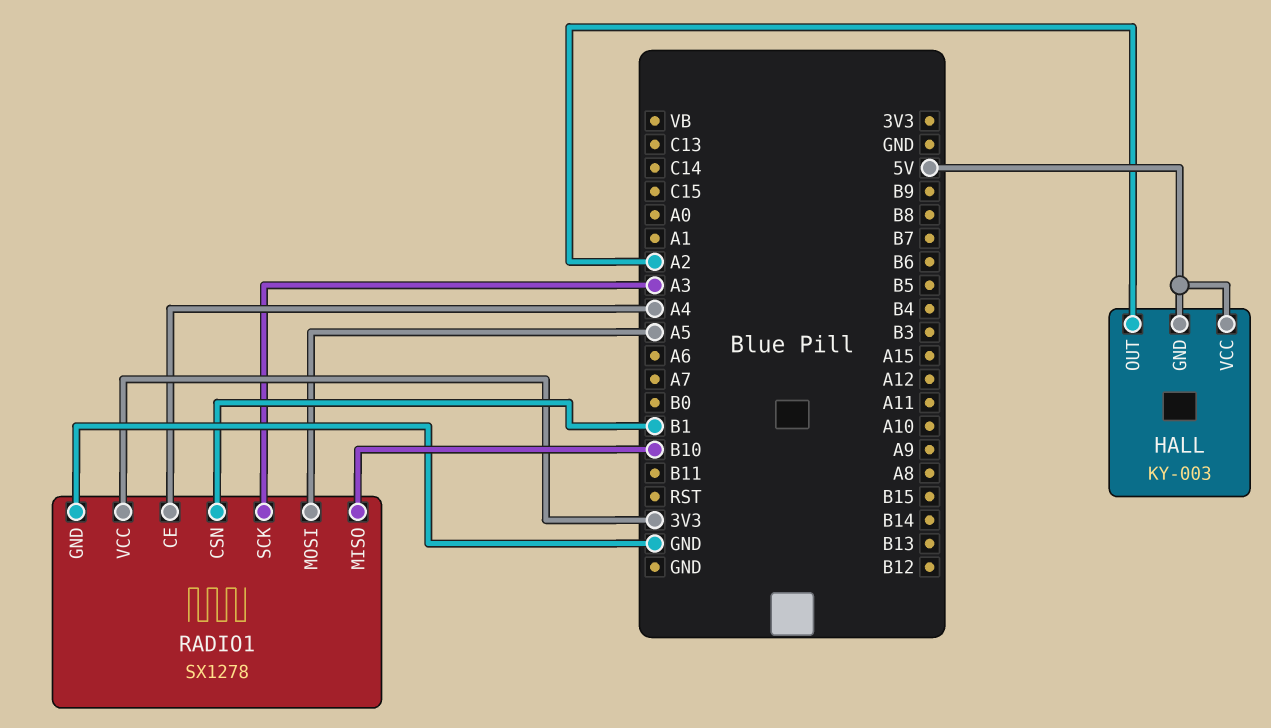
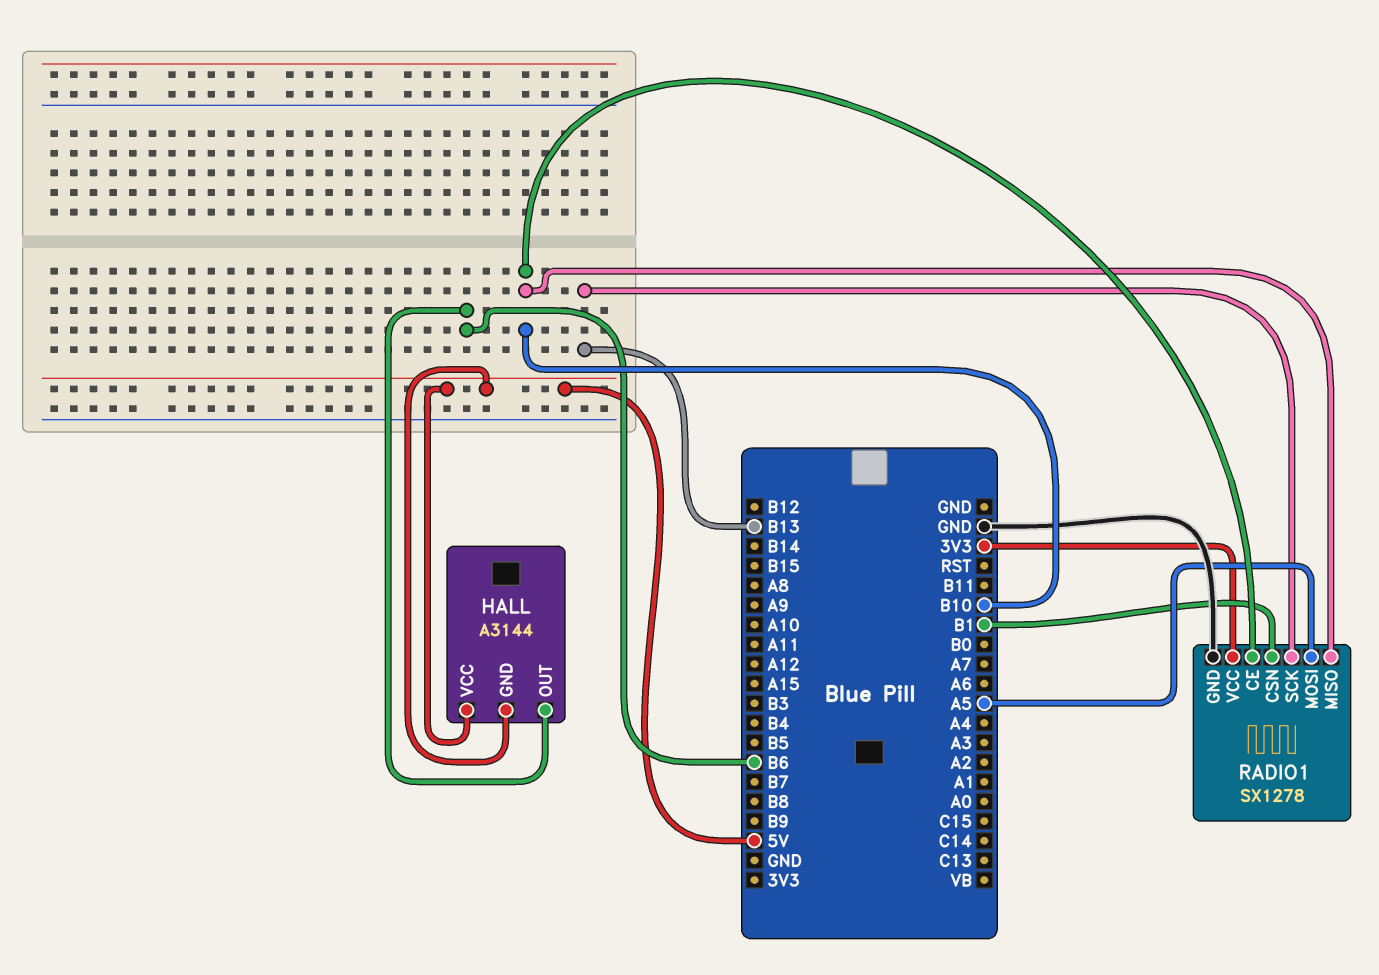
HALL: KY-003 -> A3144
HALL pin OUT: A2 -> B6
RADIO1 pin CE: A4 -> B10
RADIO1 pin SCK: A3 -> B13

